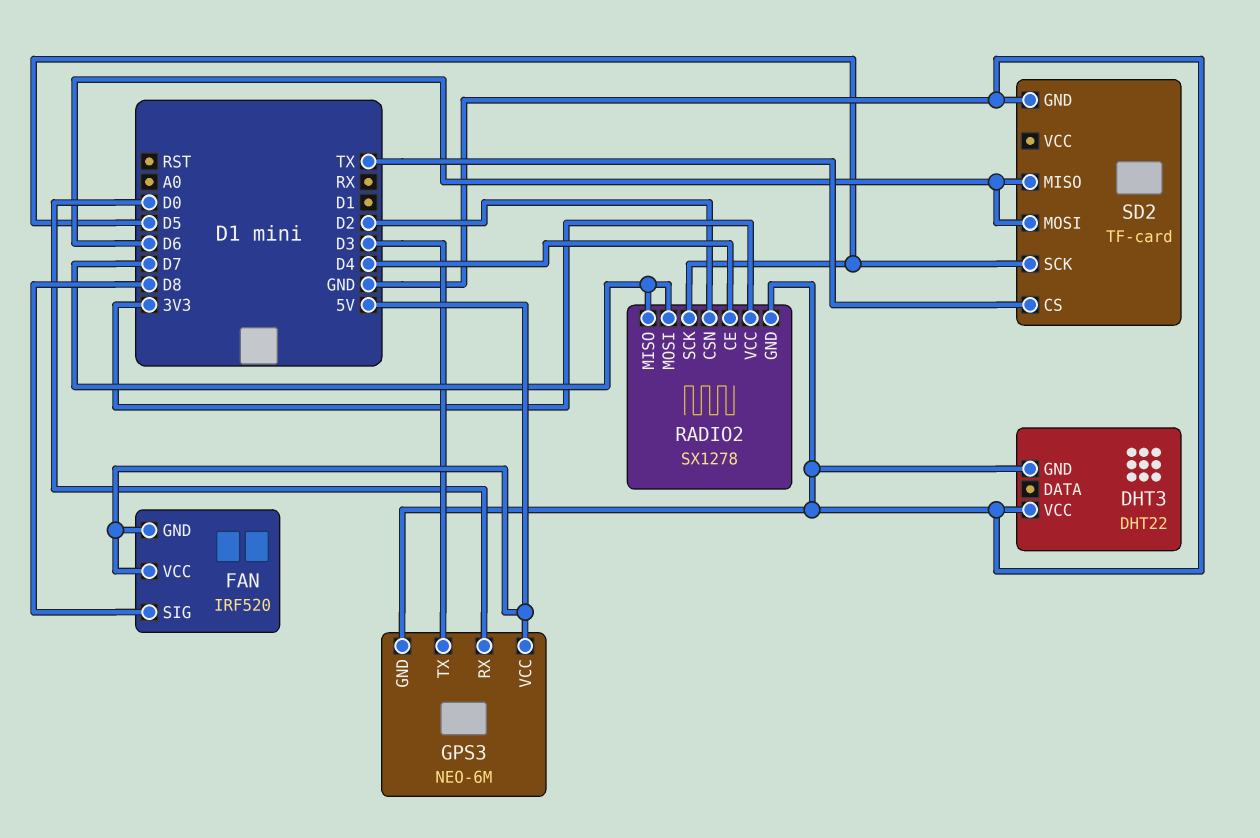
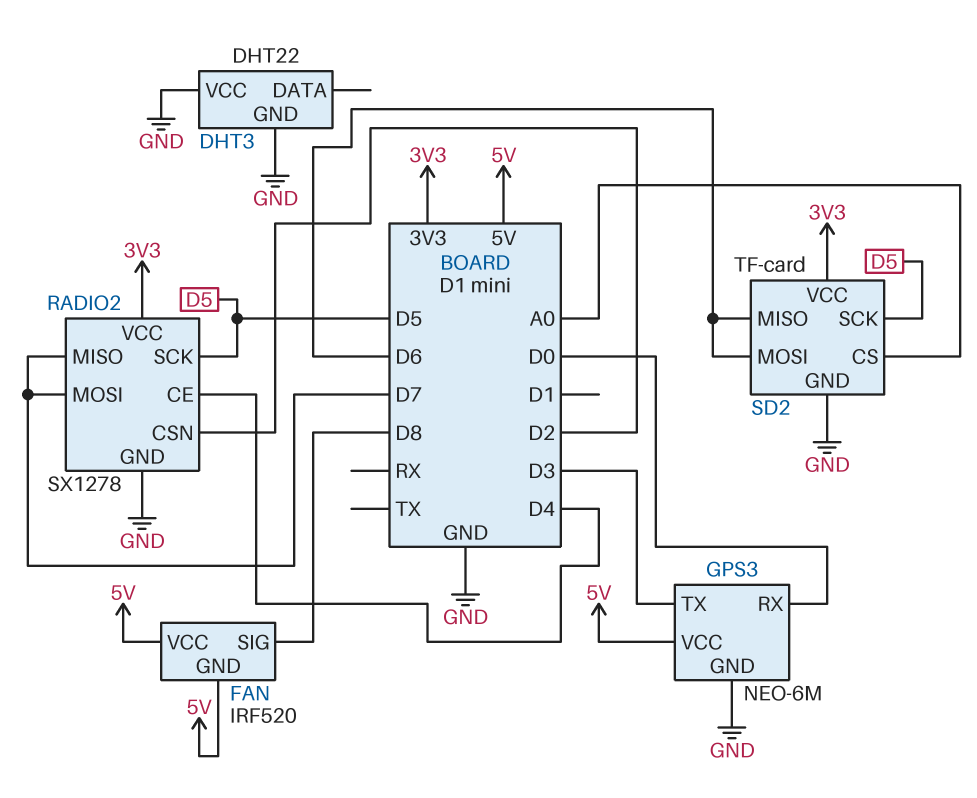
SD2 pin CS: TX -> A0
SD2 pin VCC: none -> 3V3

